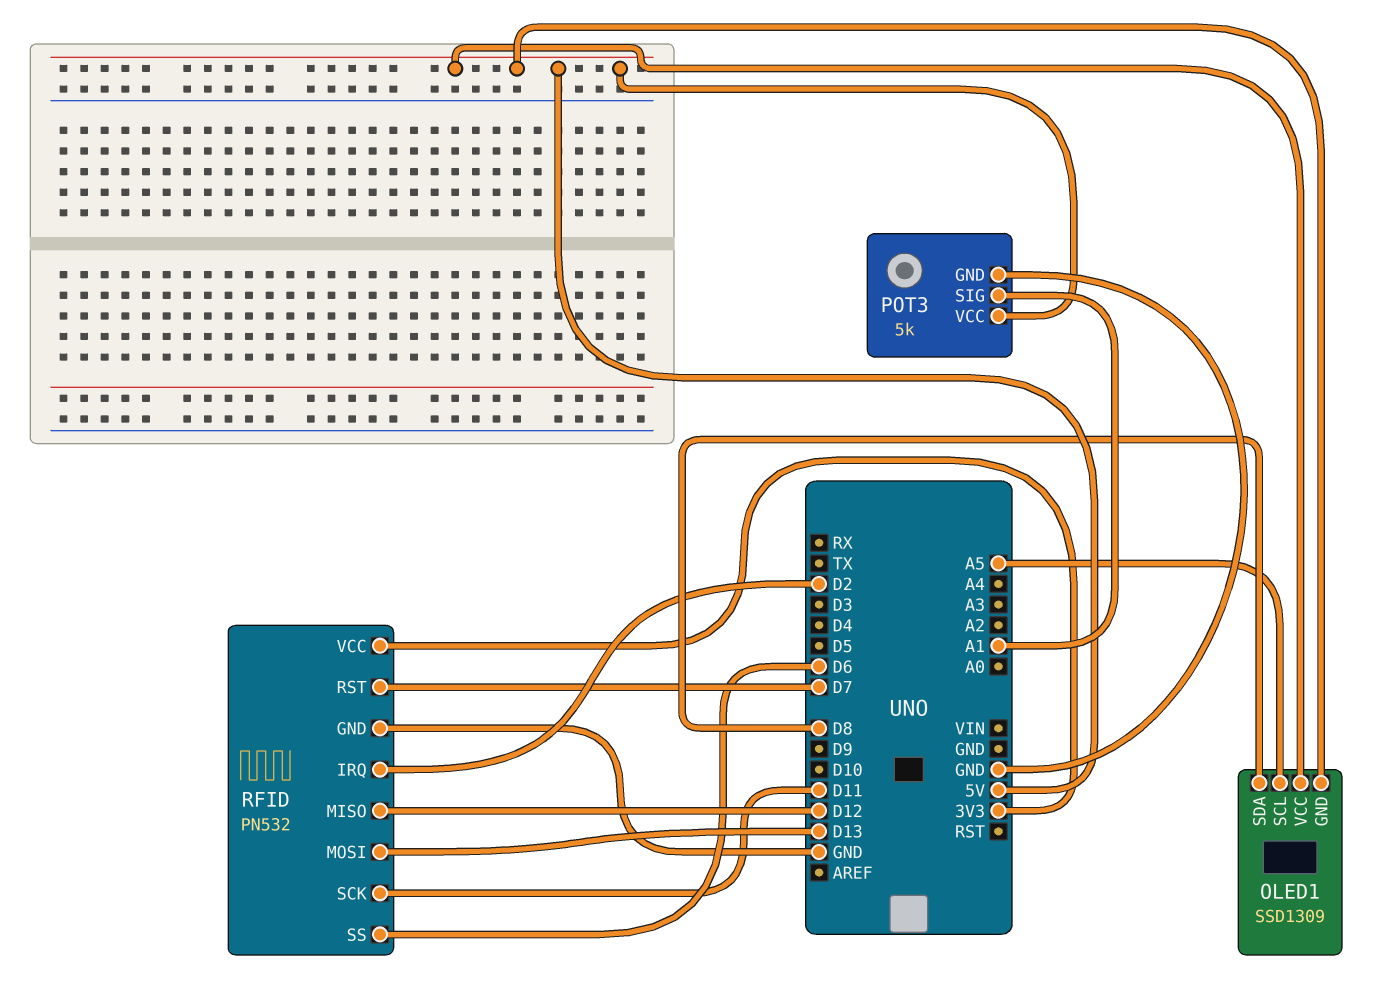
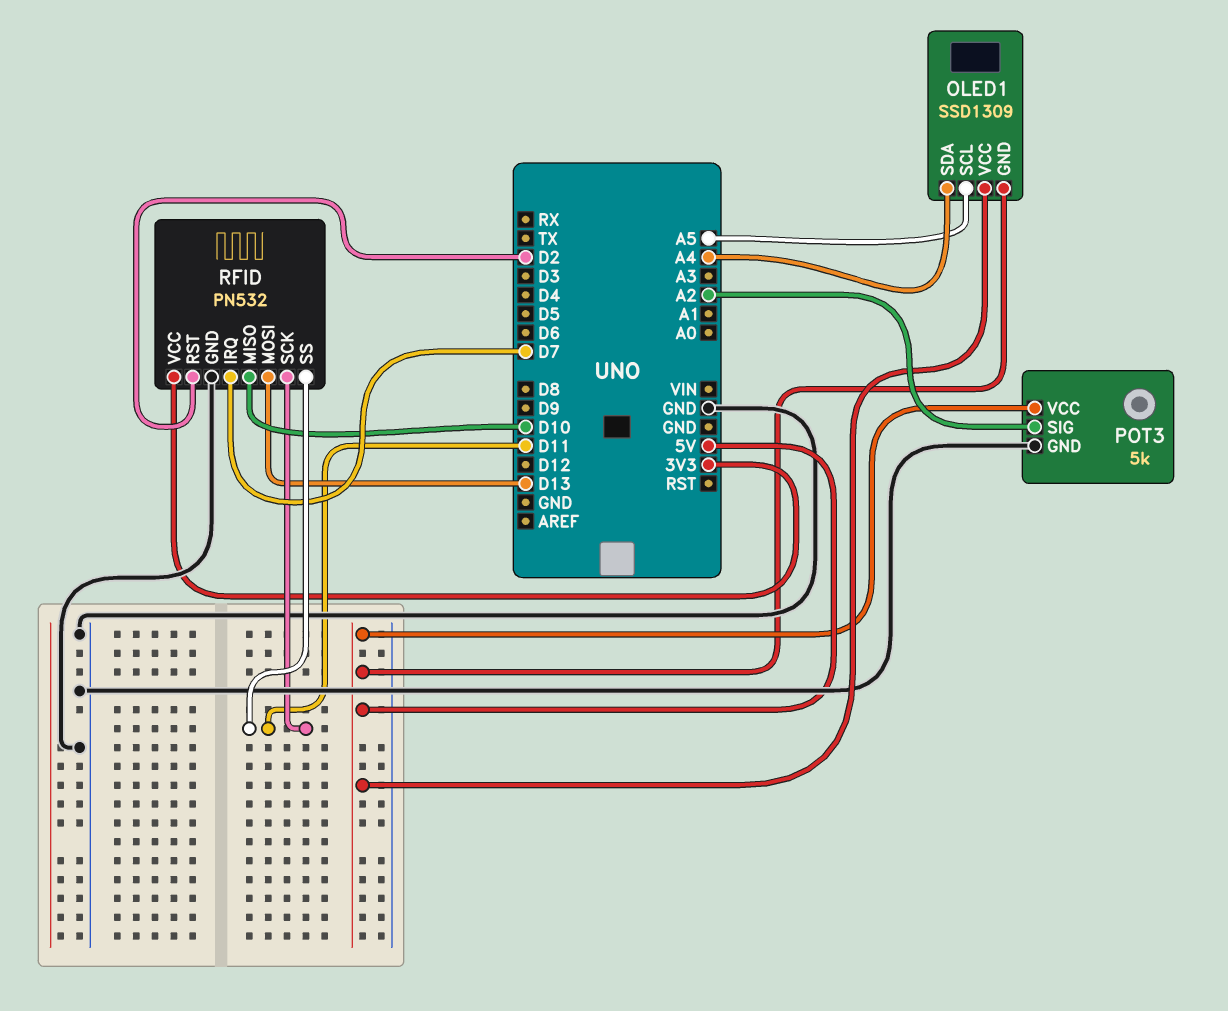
OLED1 pin SDA: D8 -> A4
POT3 pin SIG: A1 -> A2
RFID pin IRQ: D2 -> D7
RFID pin MISO: D12 -> D10
RFID pin RST: D7 -> D2
RFID pin SS: D6 -> D11

